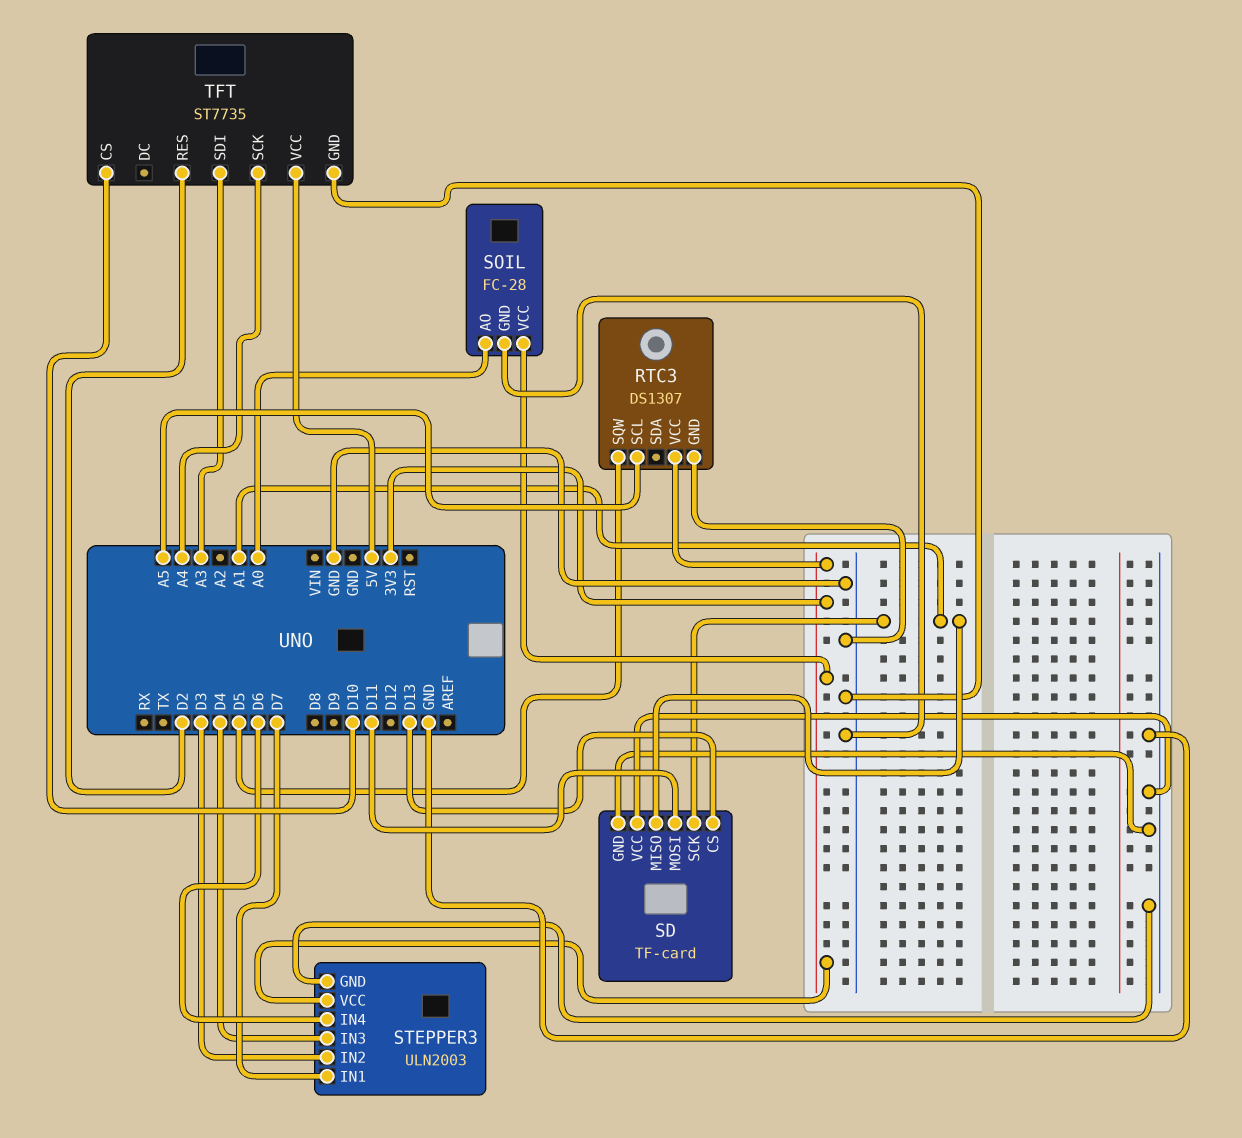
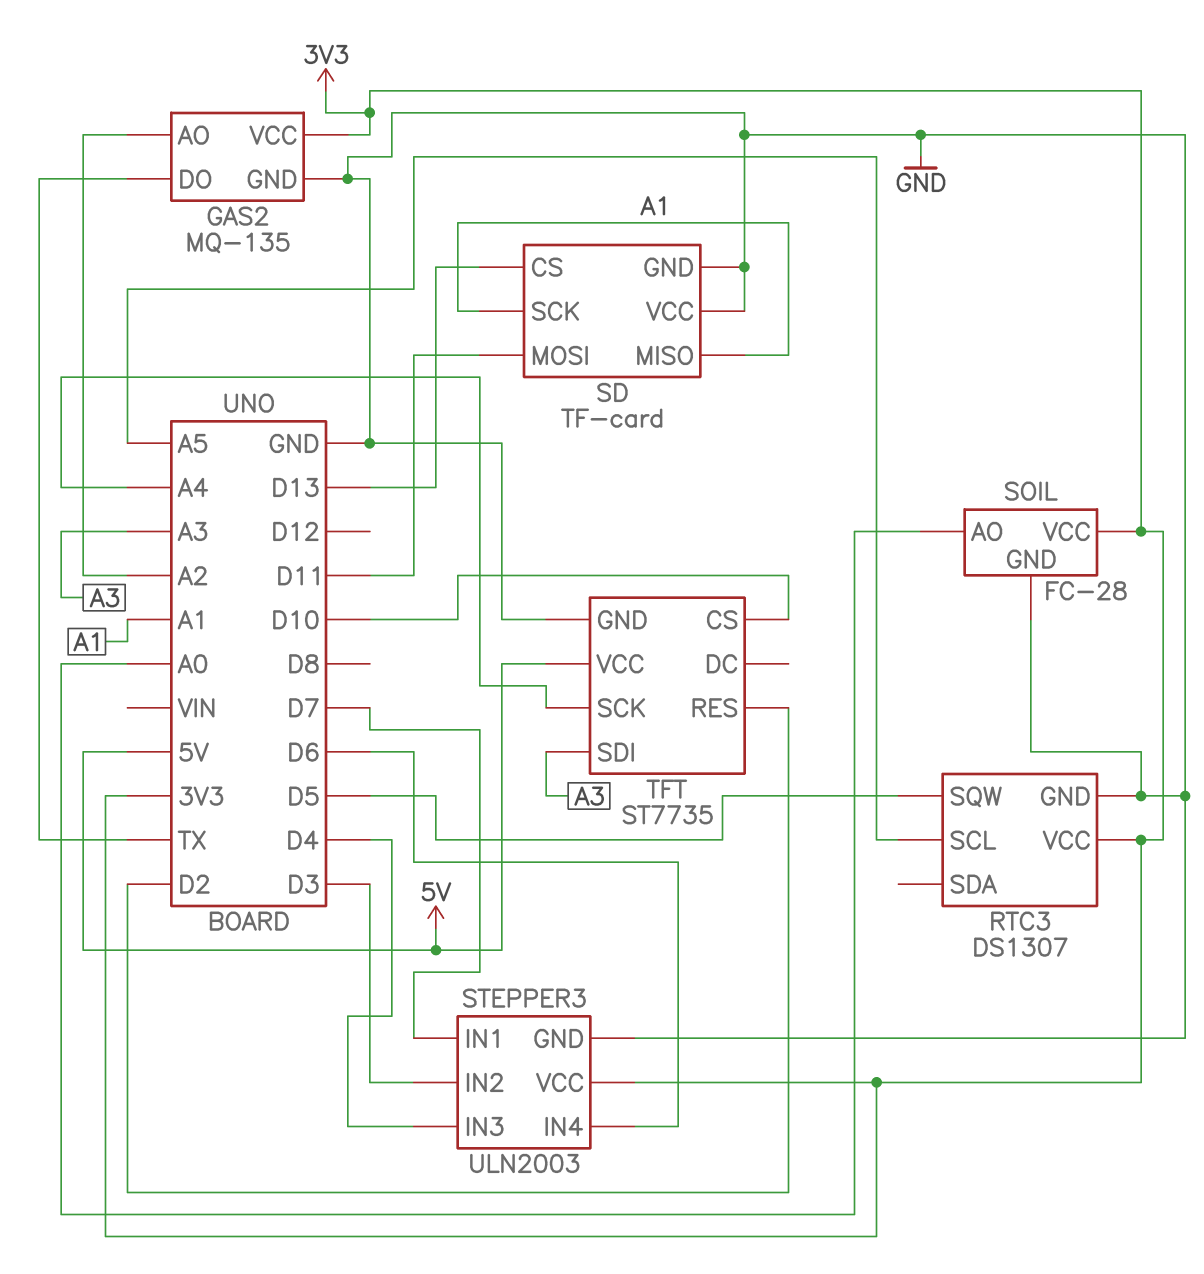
GAS2: none -> MQ-135
GAS2 pin AO: none -> A2
GAS2 pin DO: none -> TX
GAS2 pin GND: none -> GND
GAS2 pin VCC: none -> 3V3

